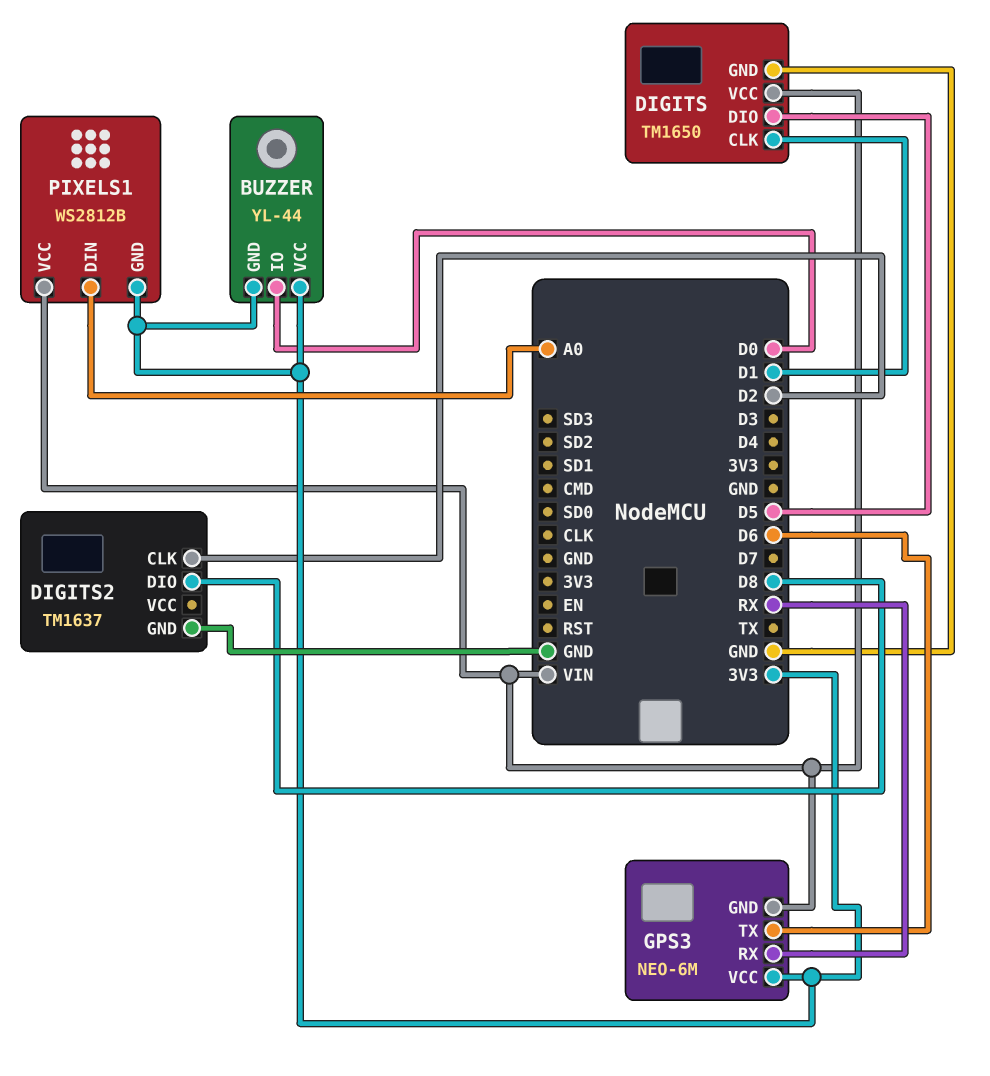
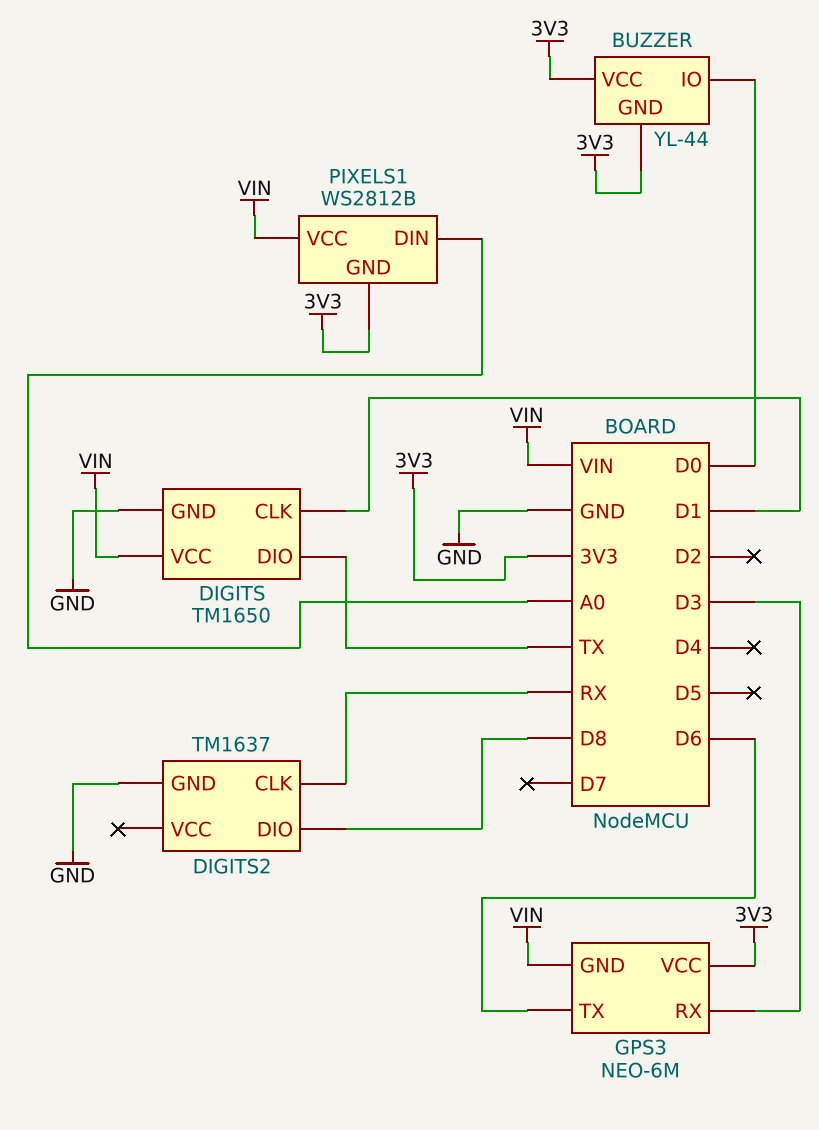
DIGITS pin DIO: D5 -> TX
DIGITS2 pin CLK: D2 -> RX
GPS3 pin RX: RX -> D3

